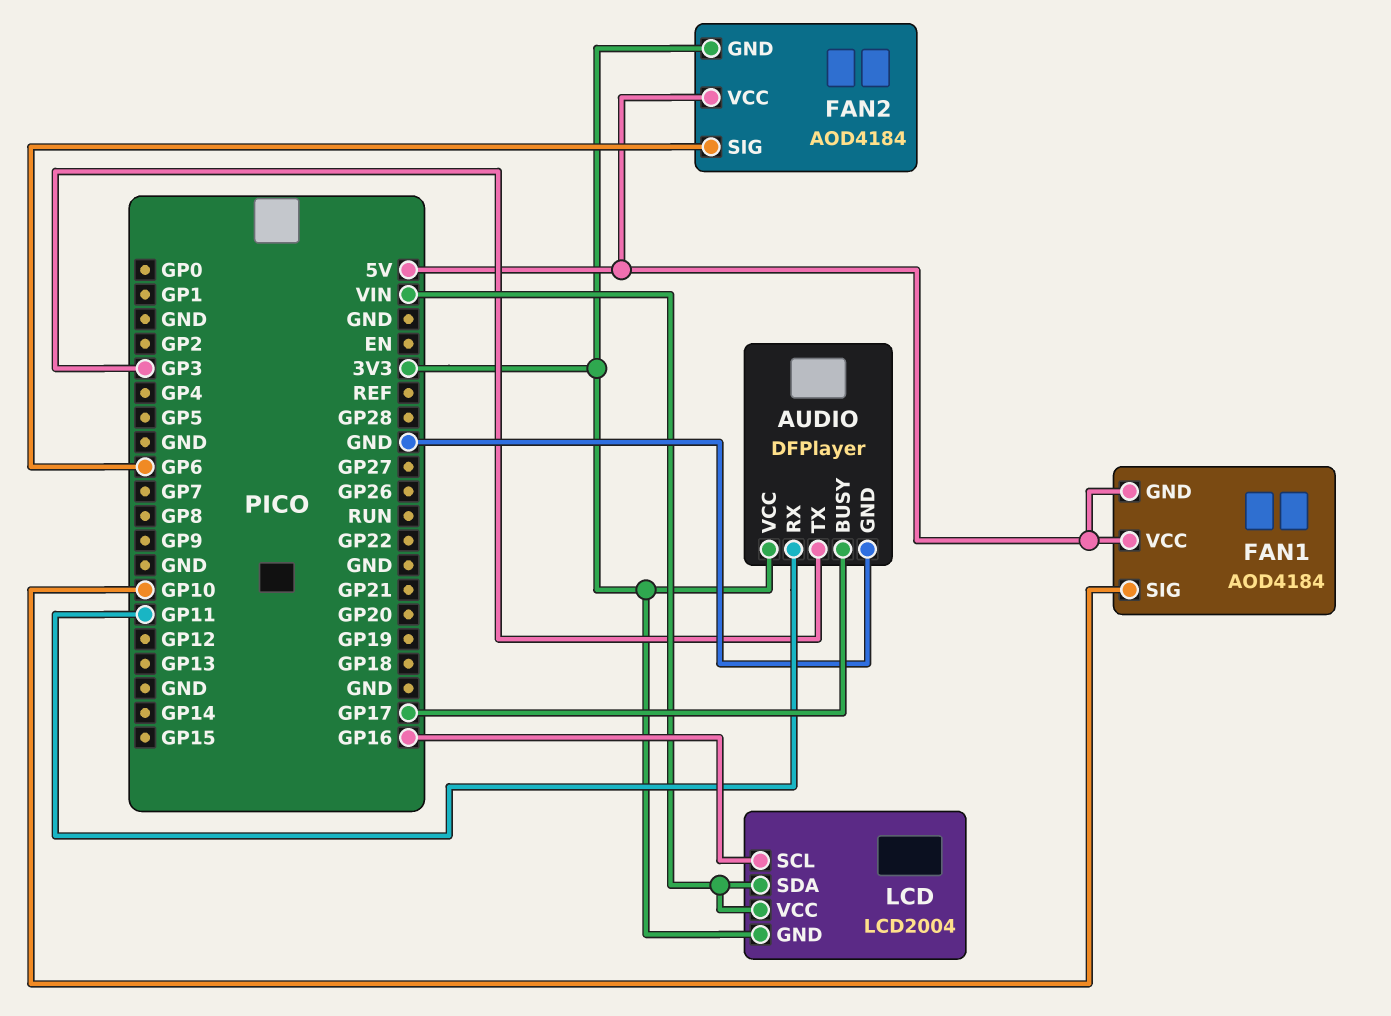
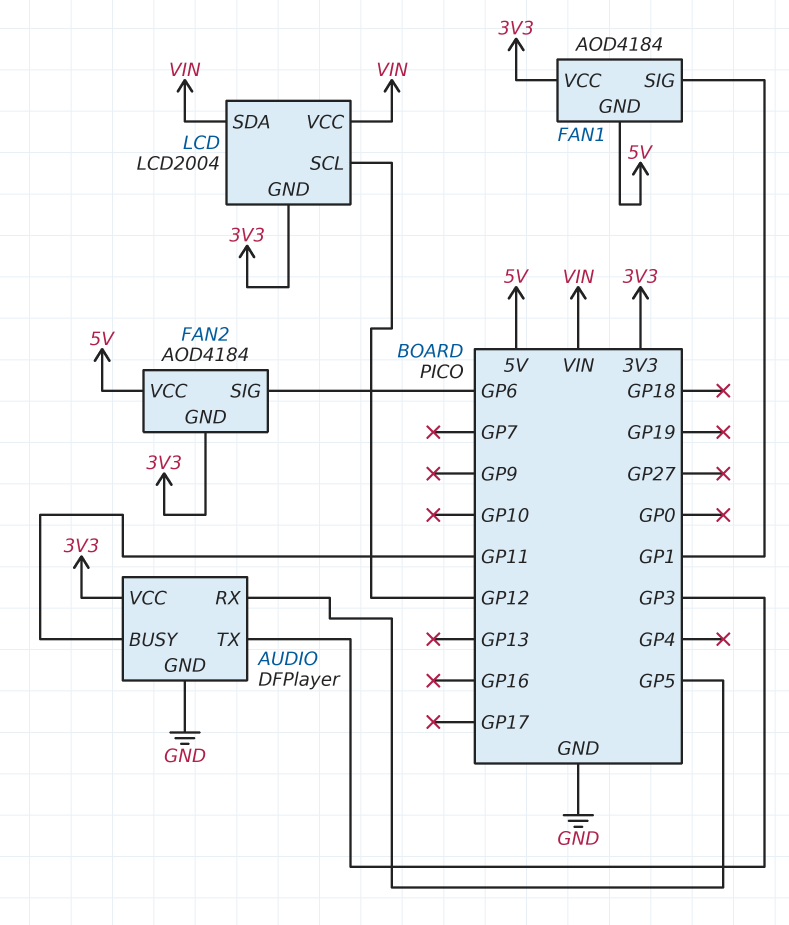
AUDIO pin BUSY: GP17 -> GP11
AUDIO pin RX: GP11 -> GP5
FAN1 pin SIG: GP10 -> GP1
FAN1 pin VCC: 5V -> 3V3
LCD pin SCL: GP16 -> GP12

